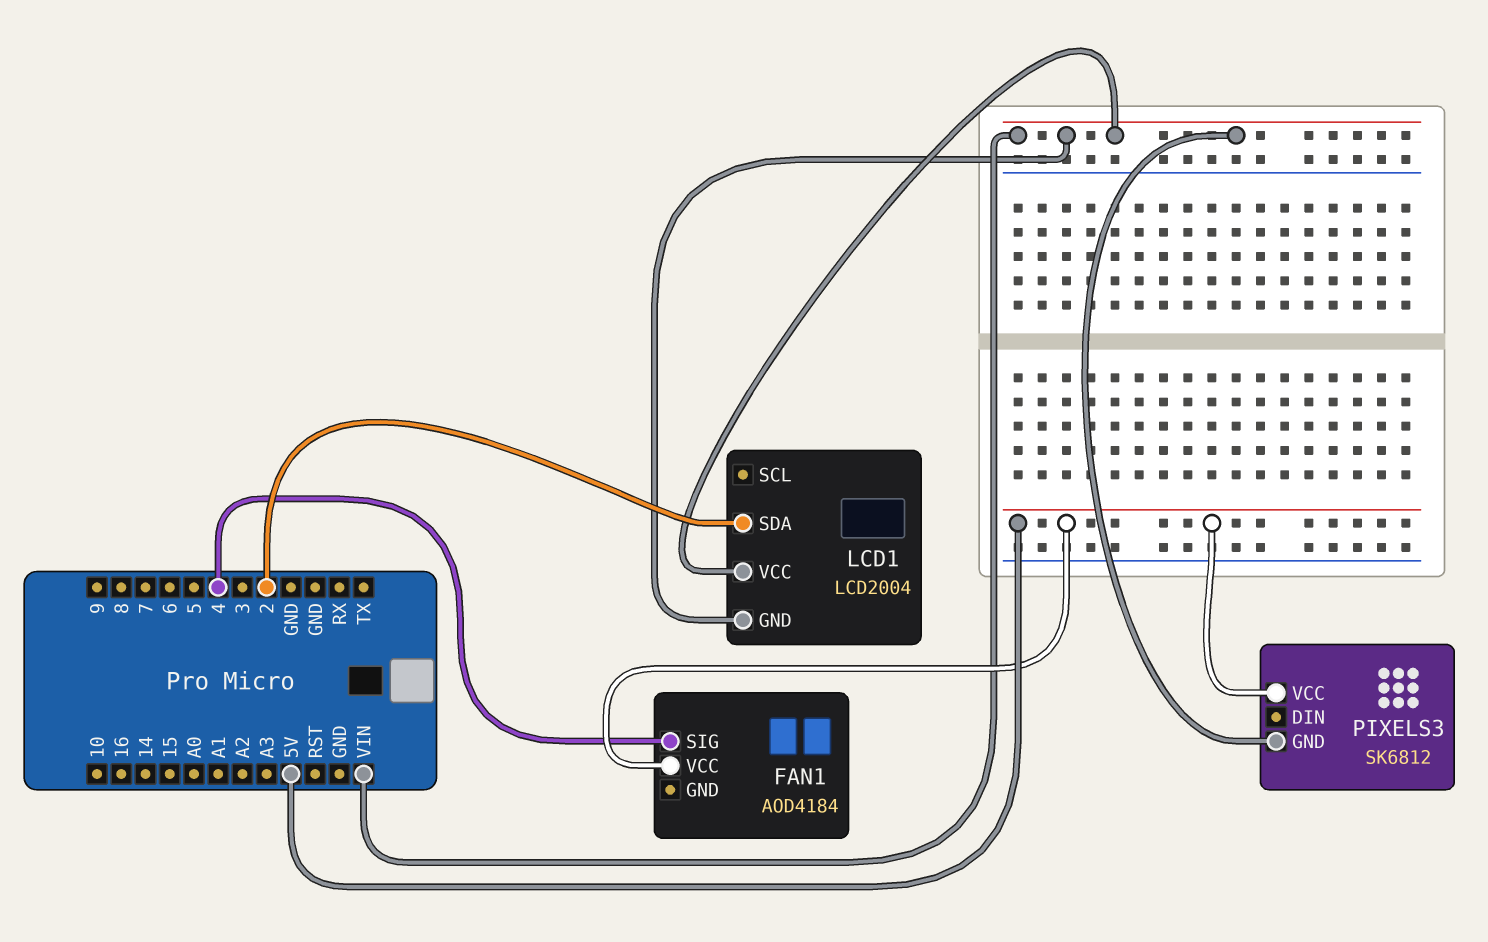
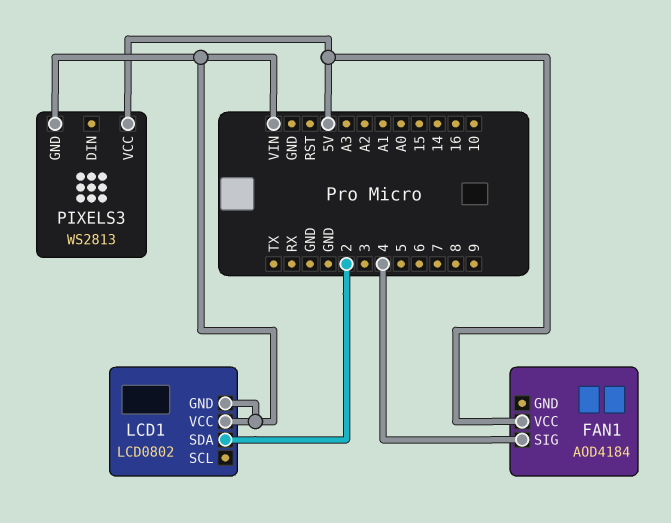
LCD1: LCD2004 -> LCD0802
PIXELS3: SK6812 -> WS2813

